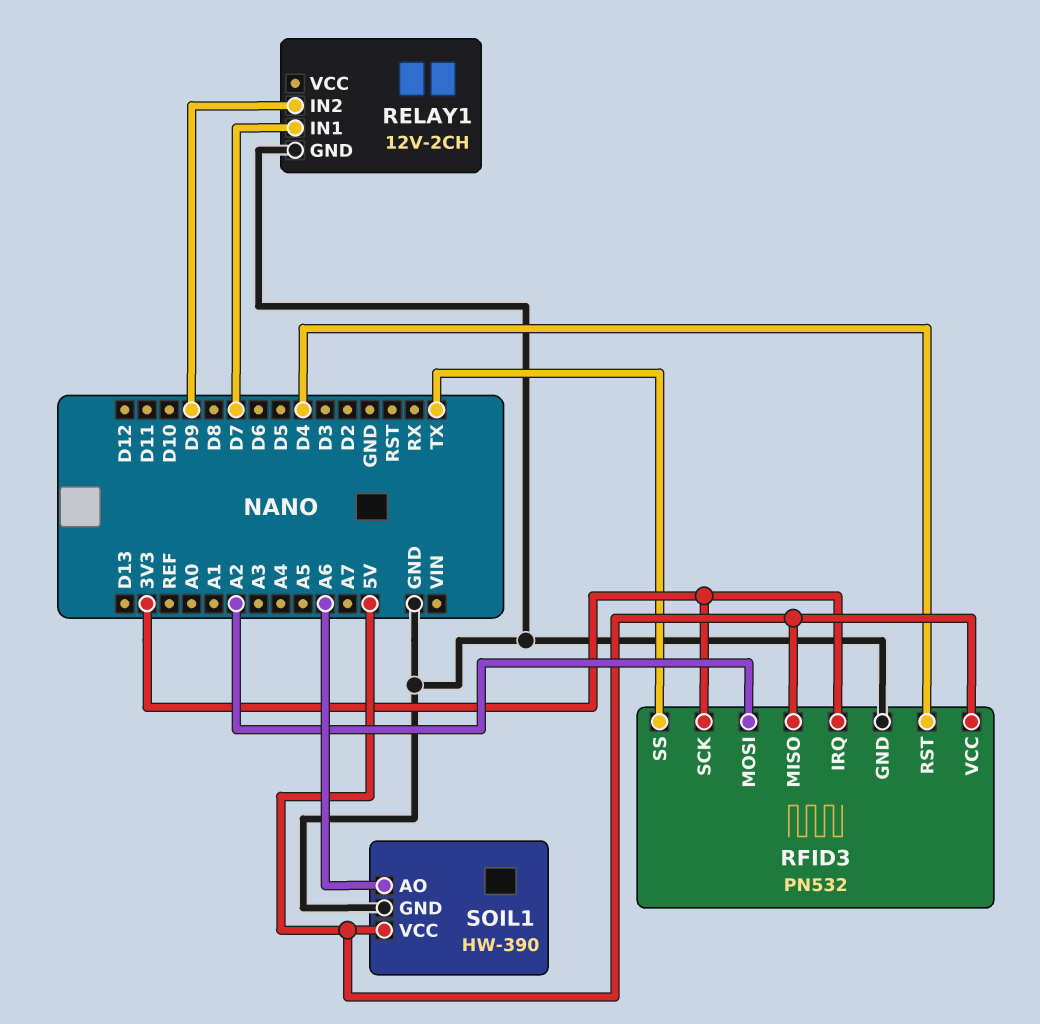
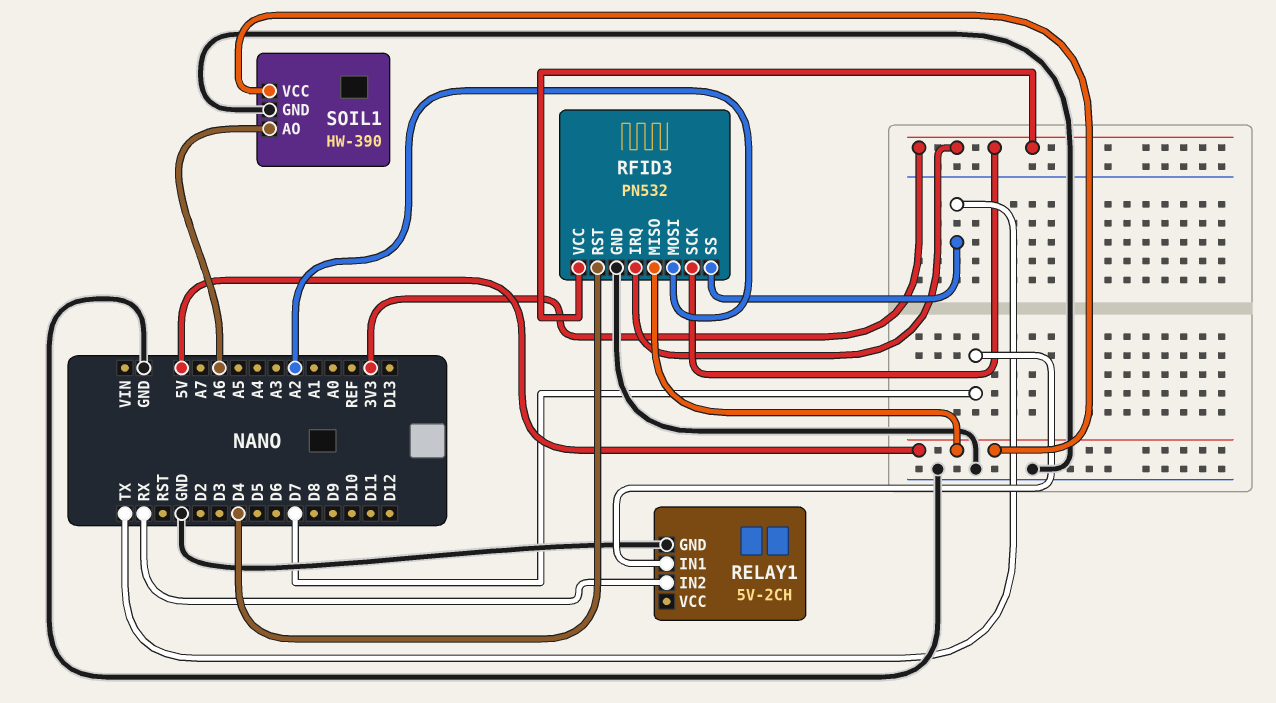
RELAY1: 12V-2CH -> 5V-2CH
RELAY1 pin IN2: D9 -> RX
RFID3 pin VCC: 5V -> 3V3

